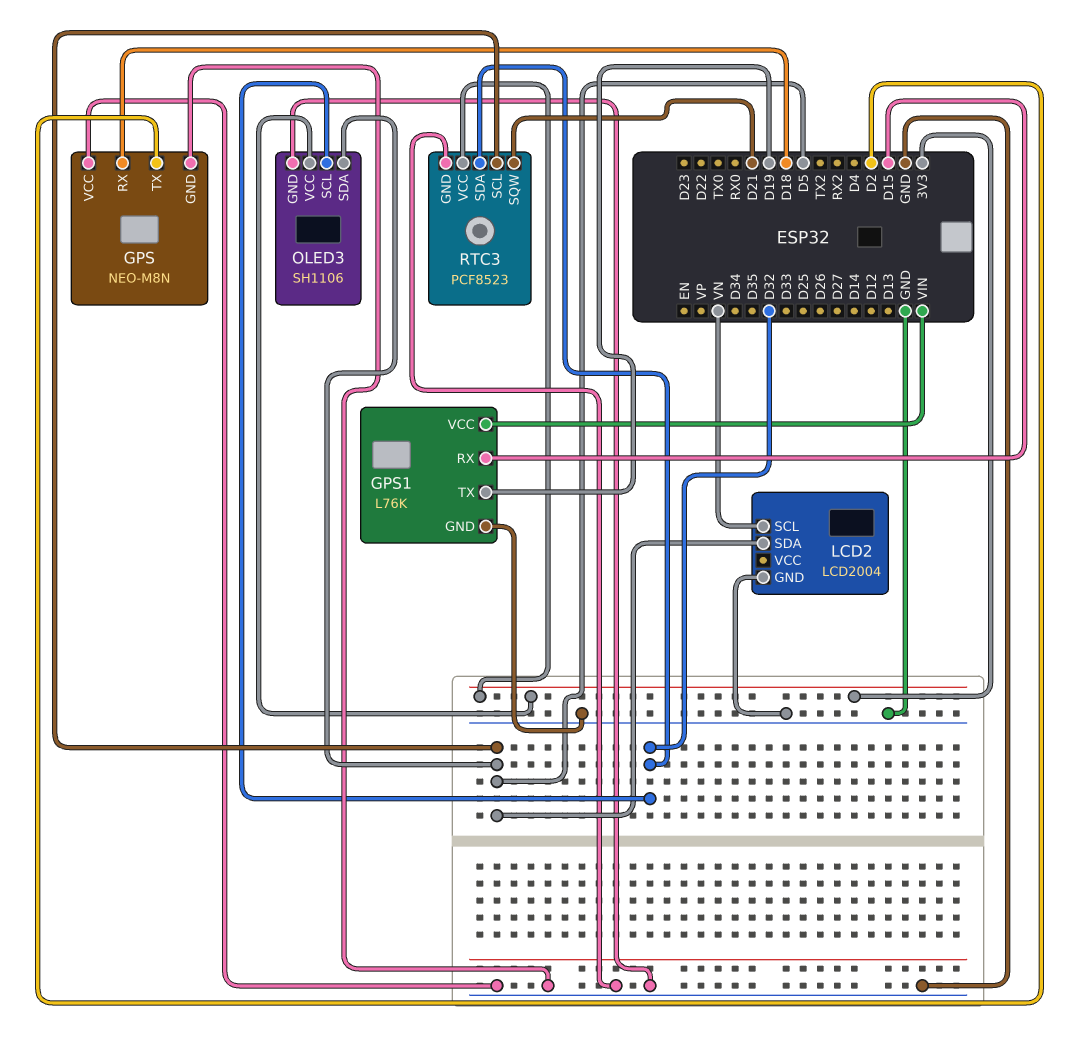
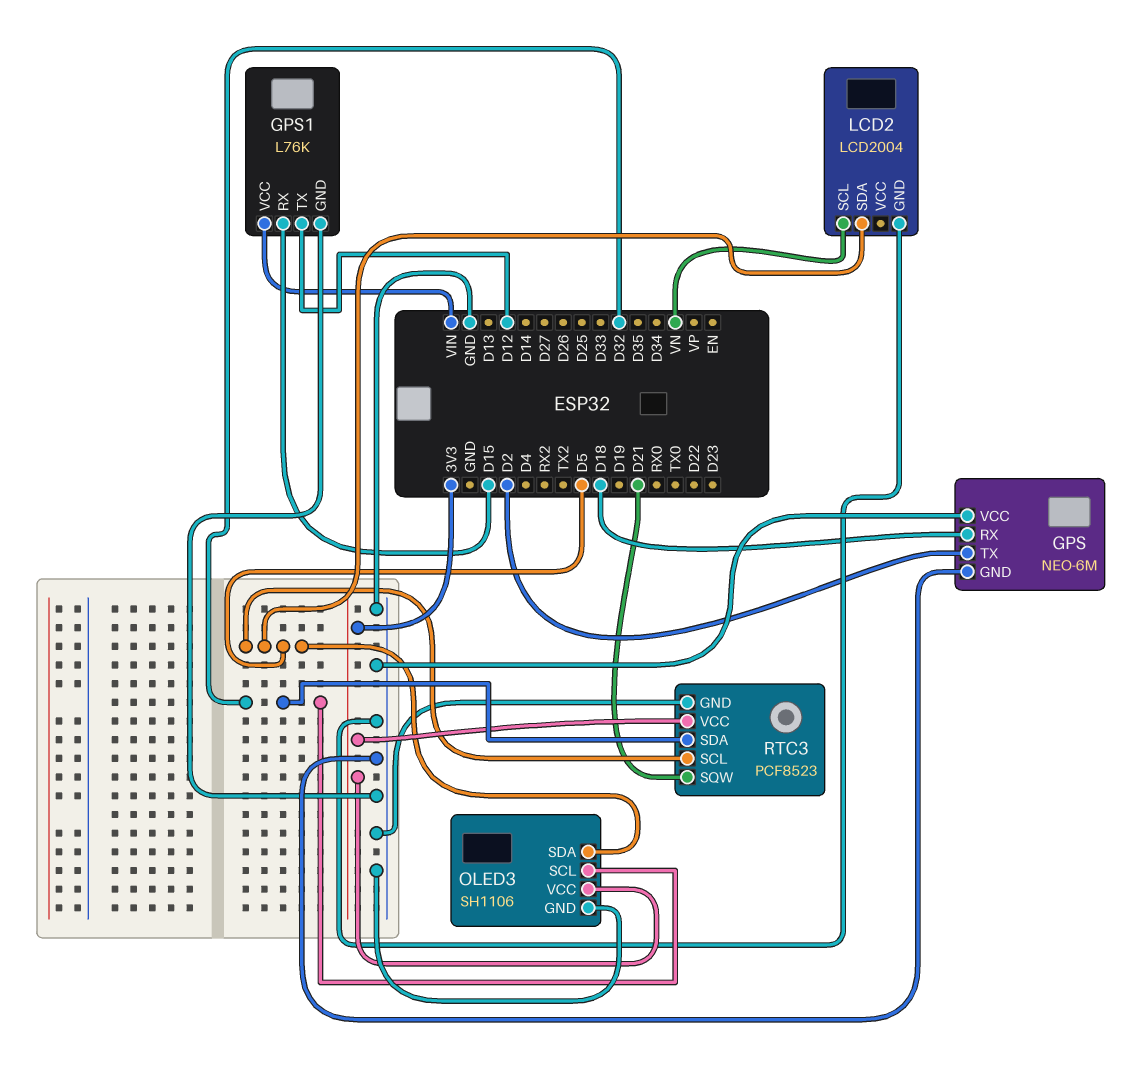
GPS: NEO-M8N -> NEO-6M
GPS1 pin TX: D19 -> D12

